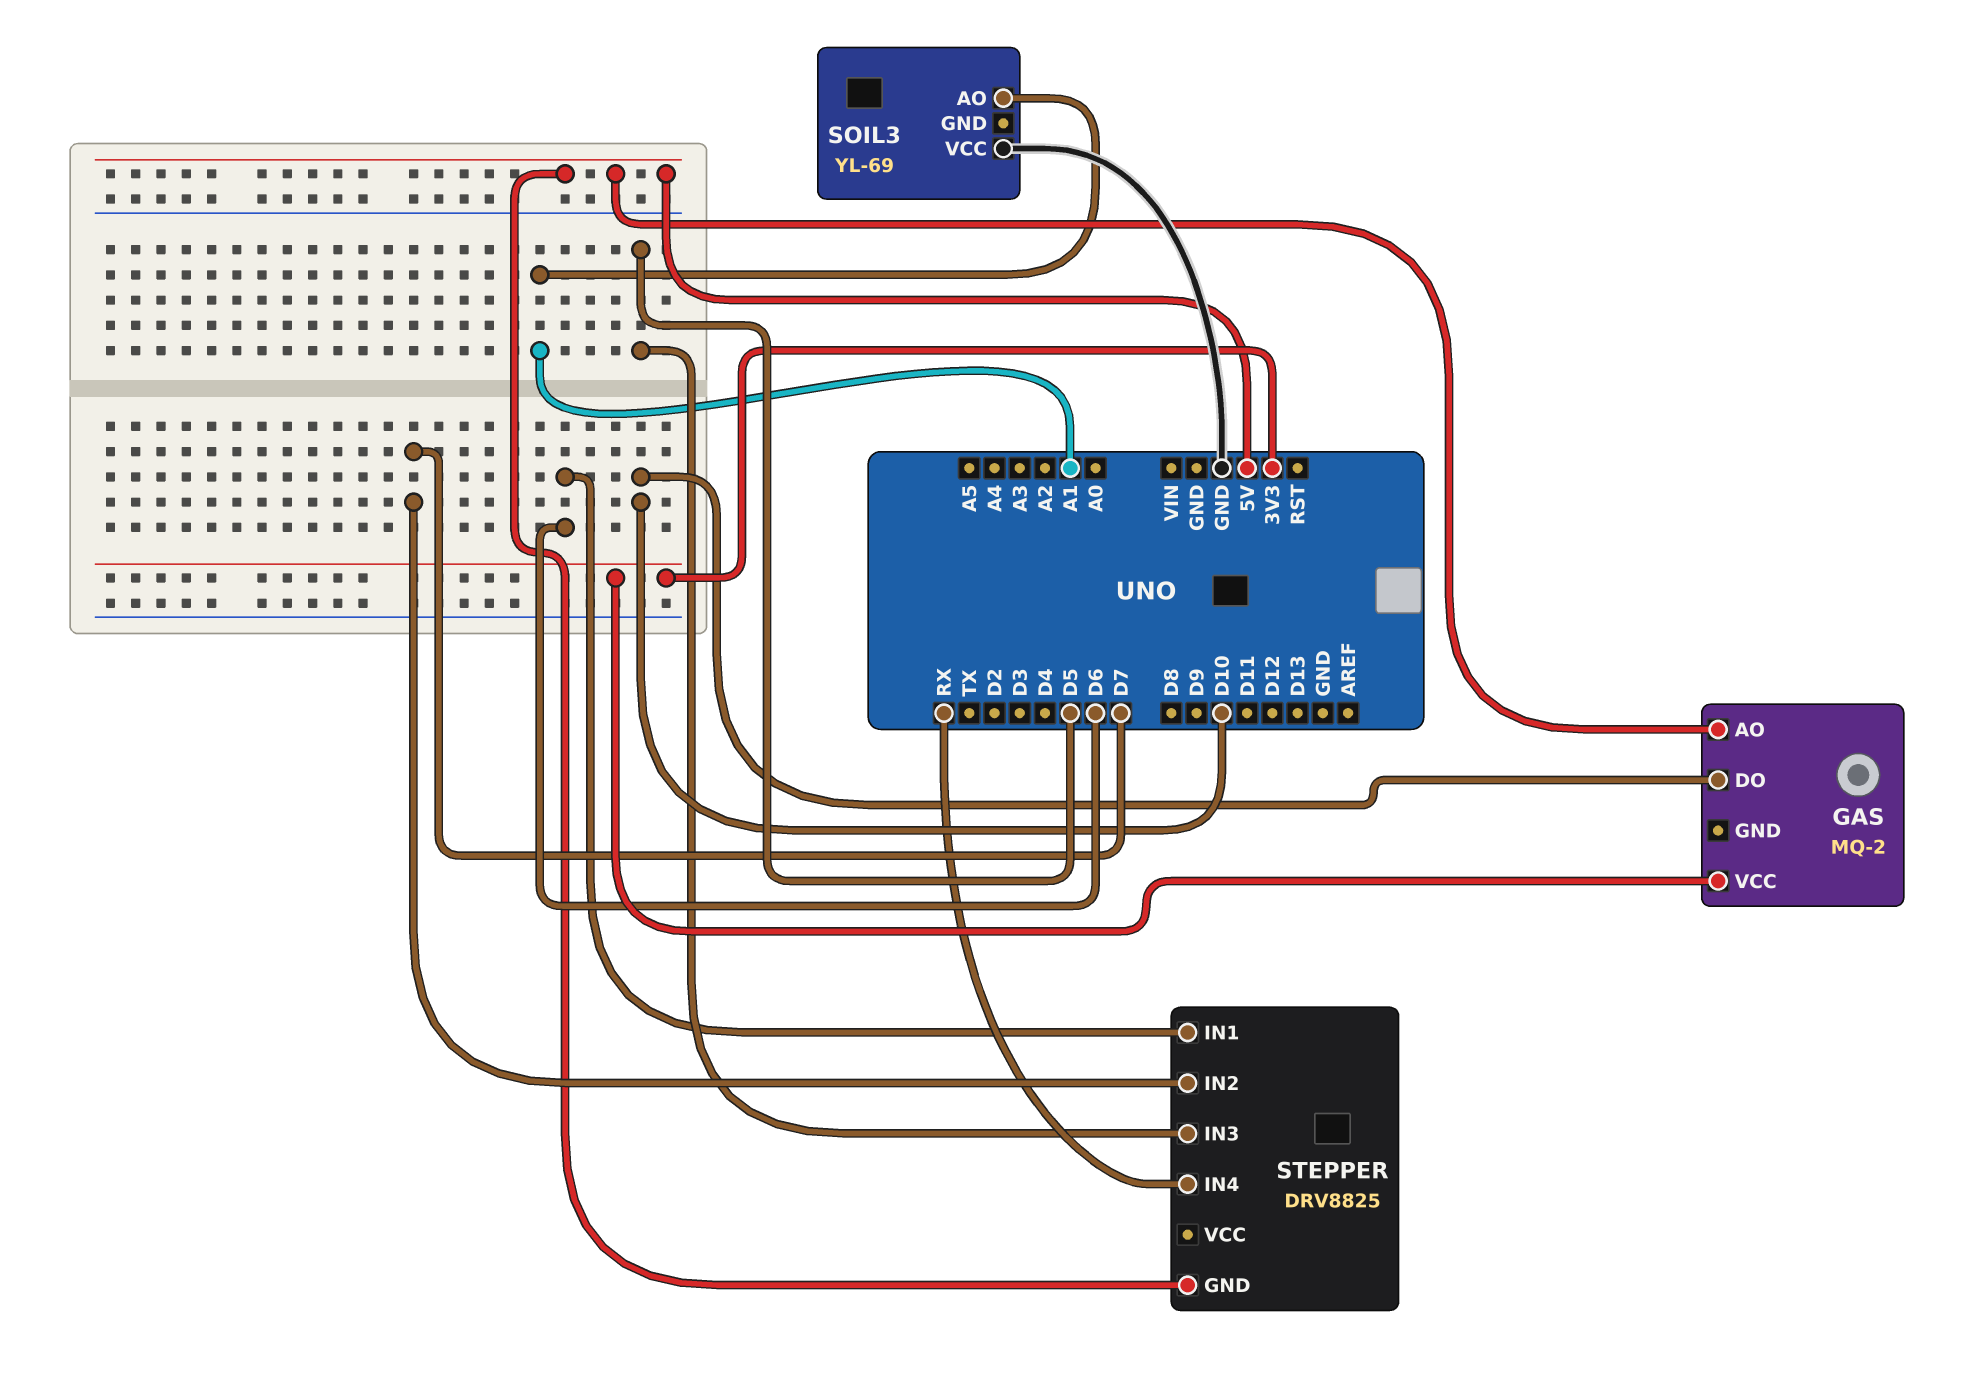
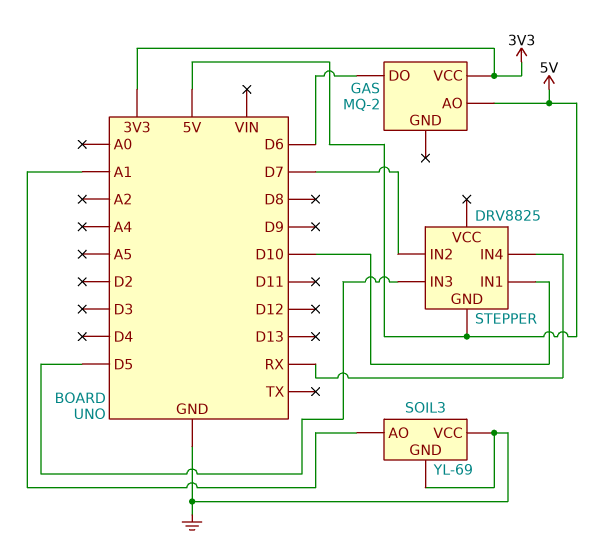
GAS pin DO: D10 -> D6
SOIL3 pin GND: none -> GND
STEPPER pin IN1: D6 -> D10

